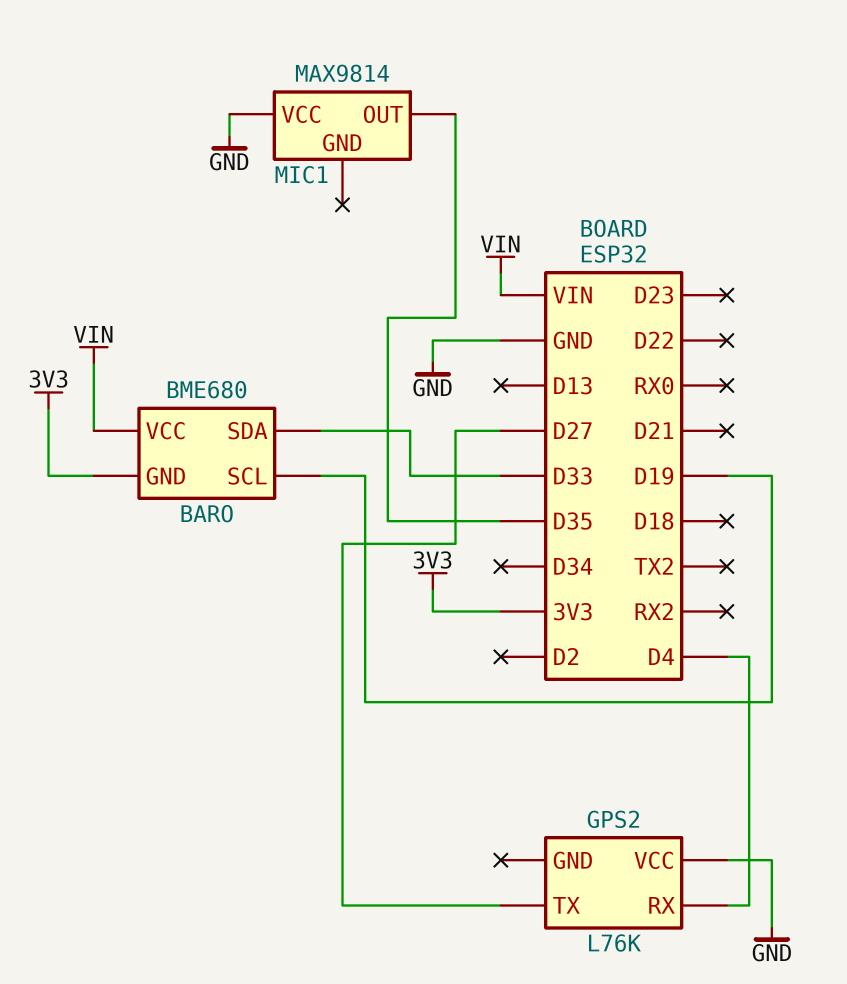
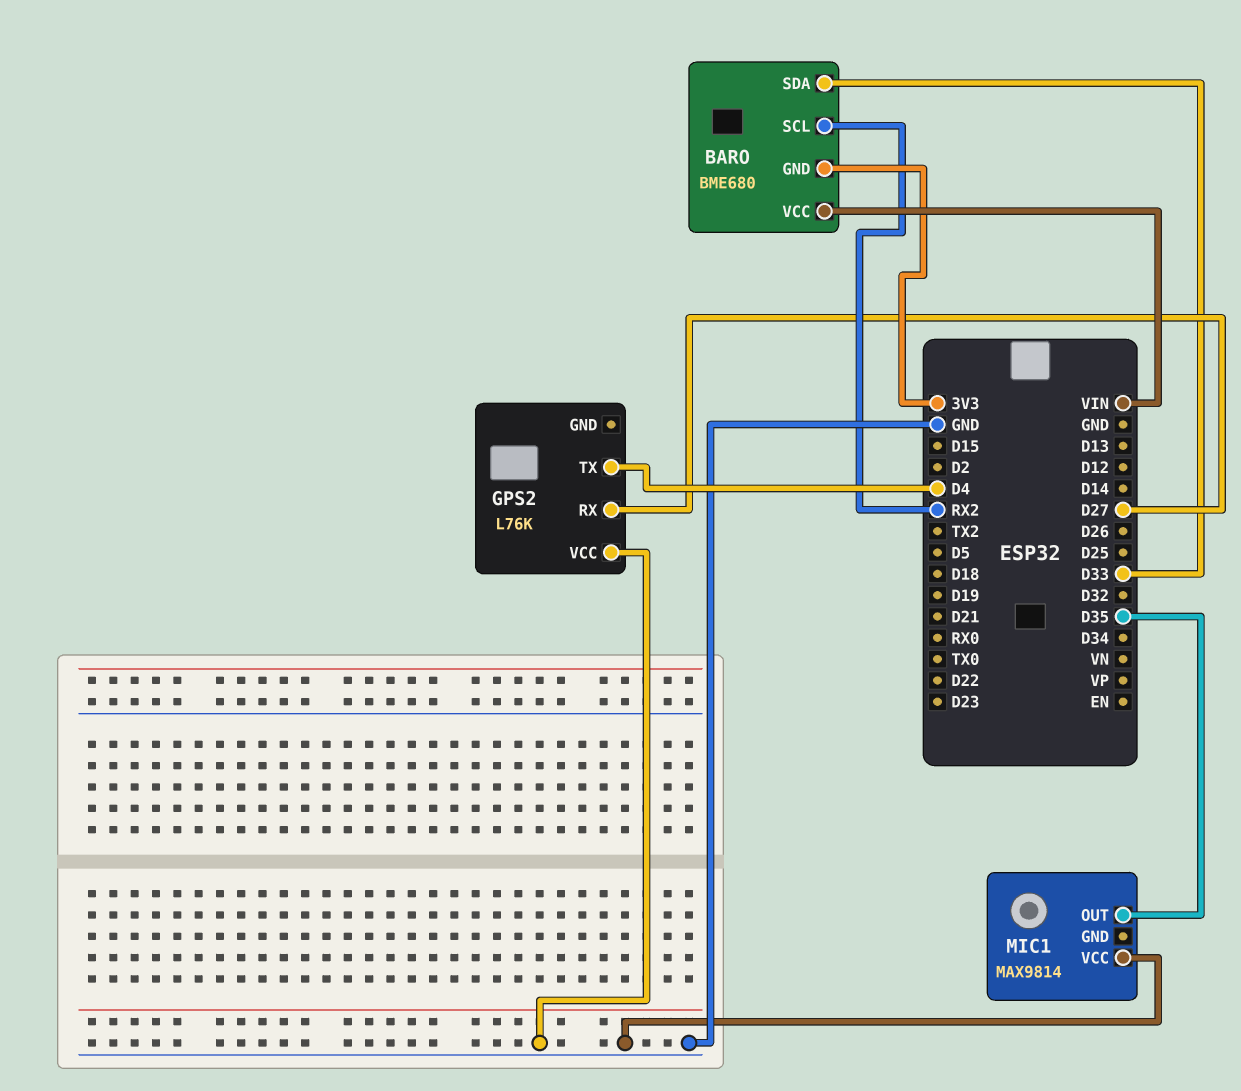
BARO pin SCL: D19 -> RX2
GPS2 pin RX: D4 -> D27
GPS2 pin TX: D27 -> D4

